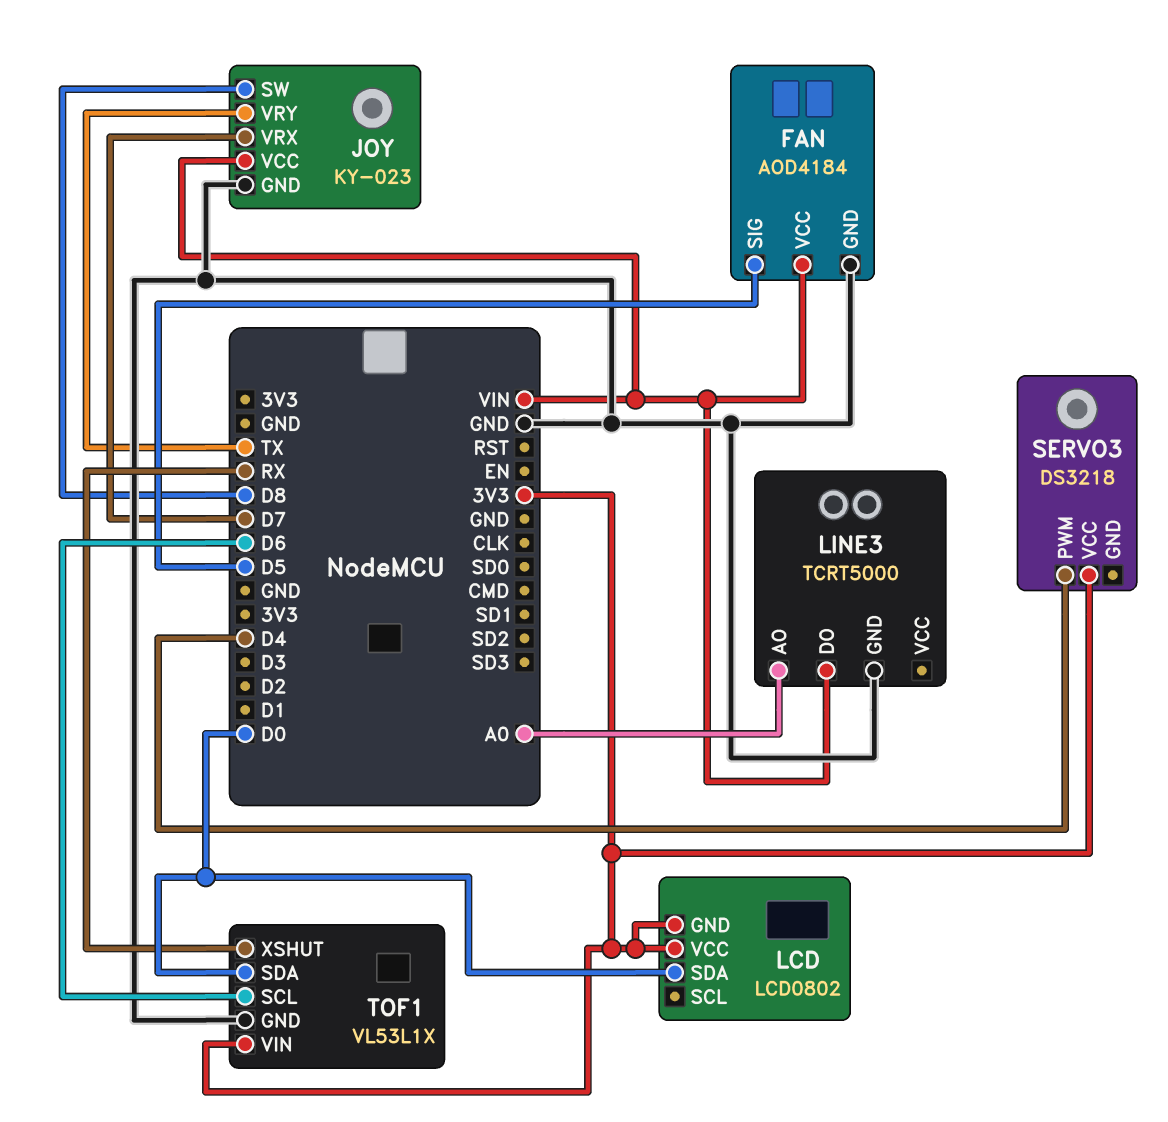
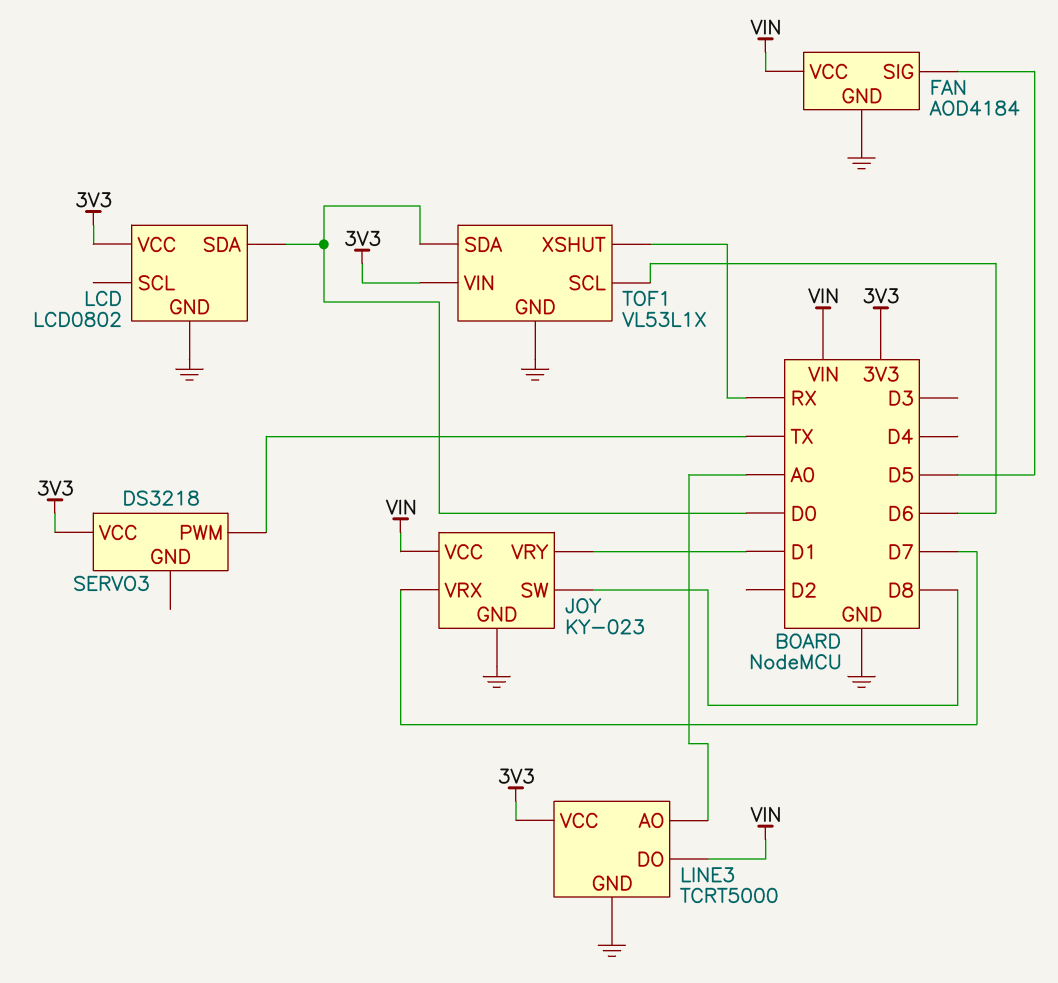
JOY pin VRY: TX -> D1
LCD pin GND: 3V3 -> GND
LINE3 pin VCC: none -> 3V3
SERVO3 pin PWM: D4 -> TX

